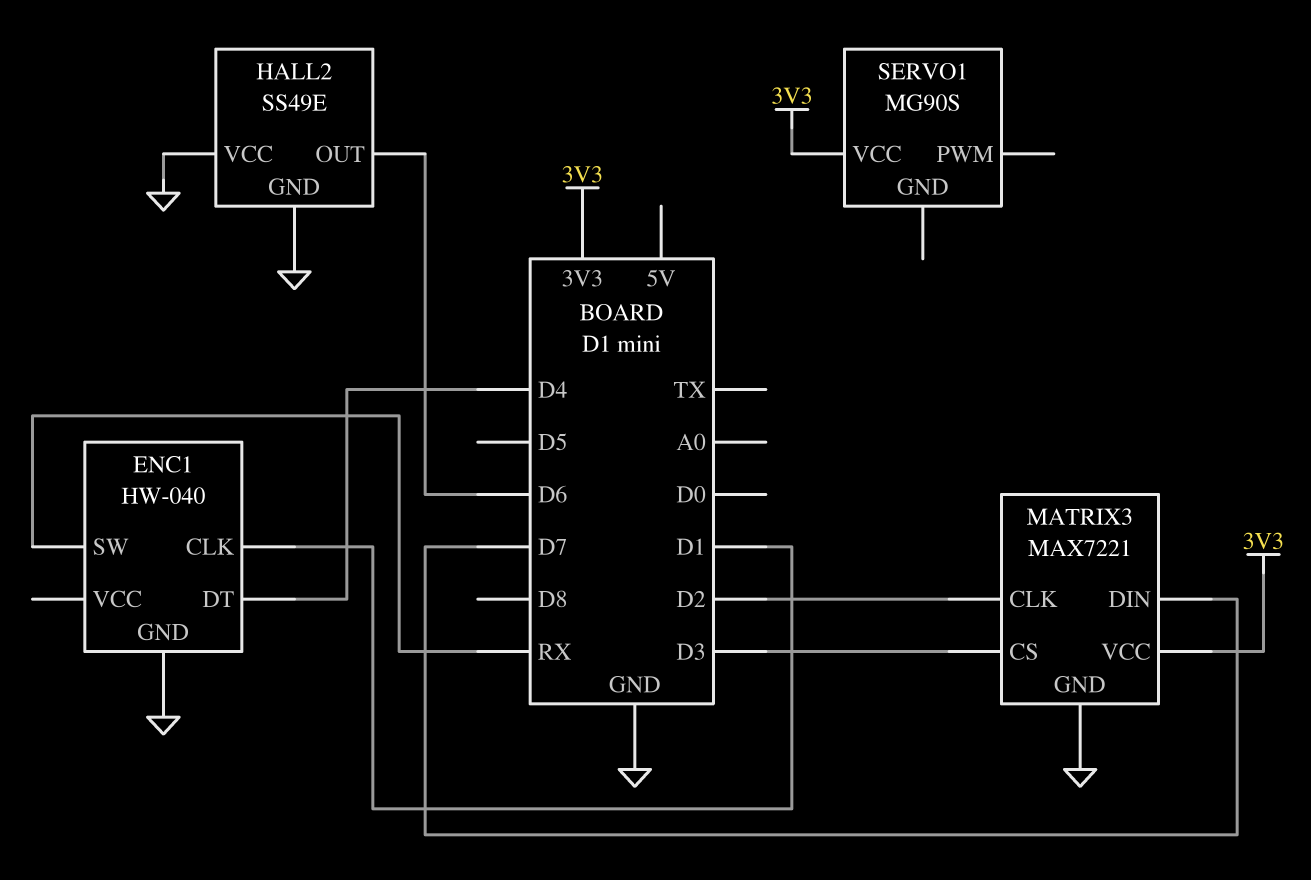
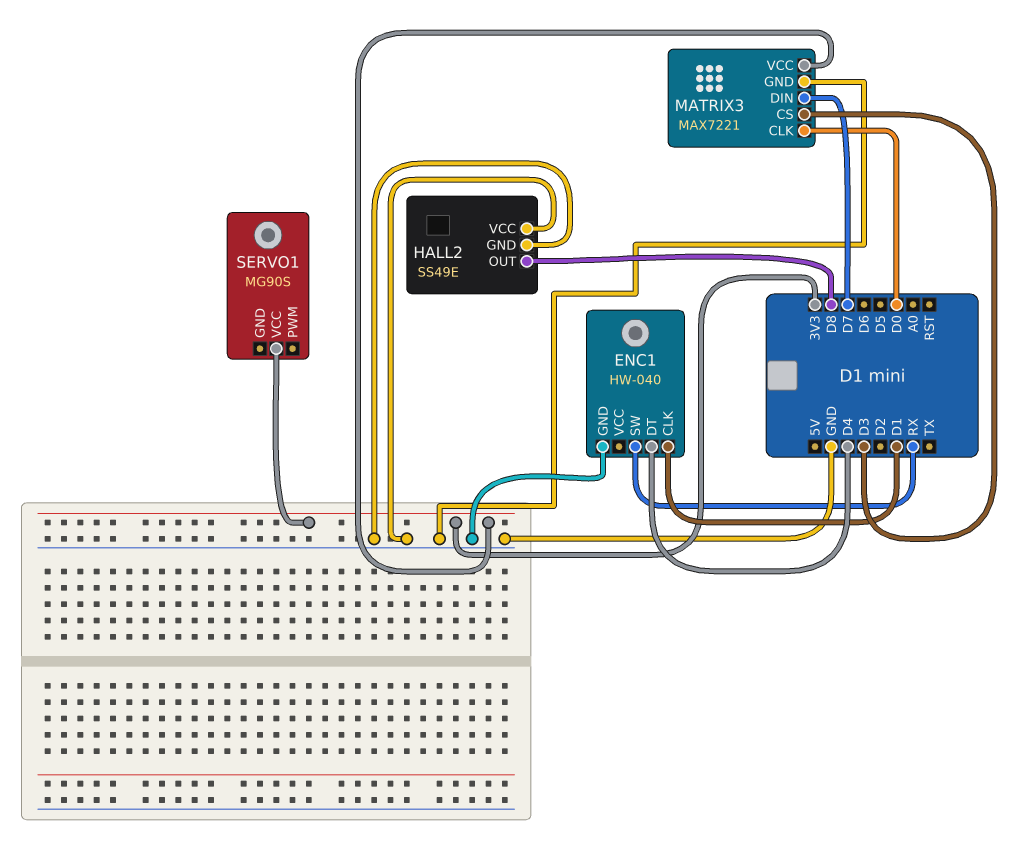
HALL2 pin OUT: D6 -> D8
MATRIX3 pin CLK: D2 -> D0

